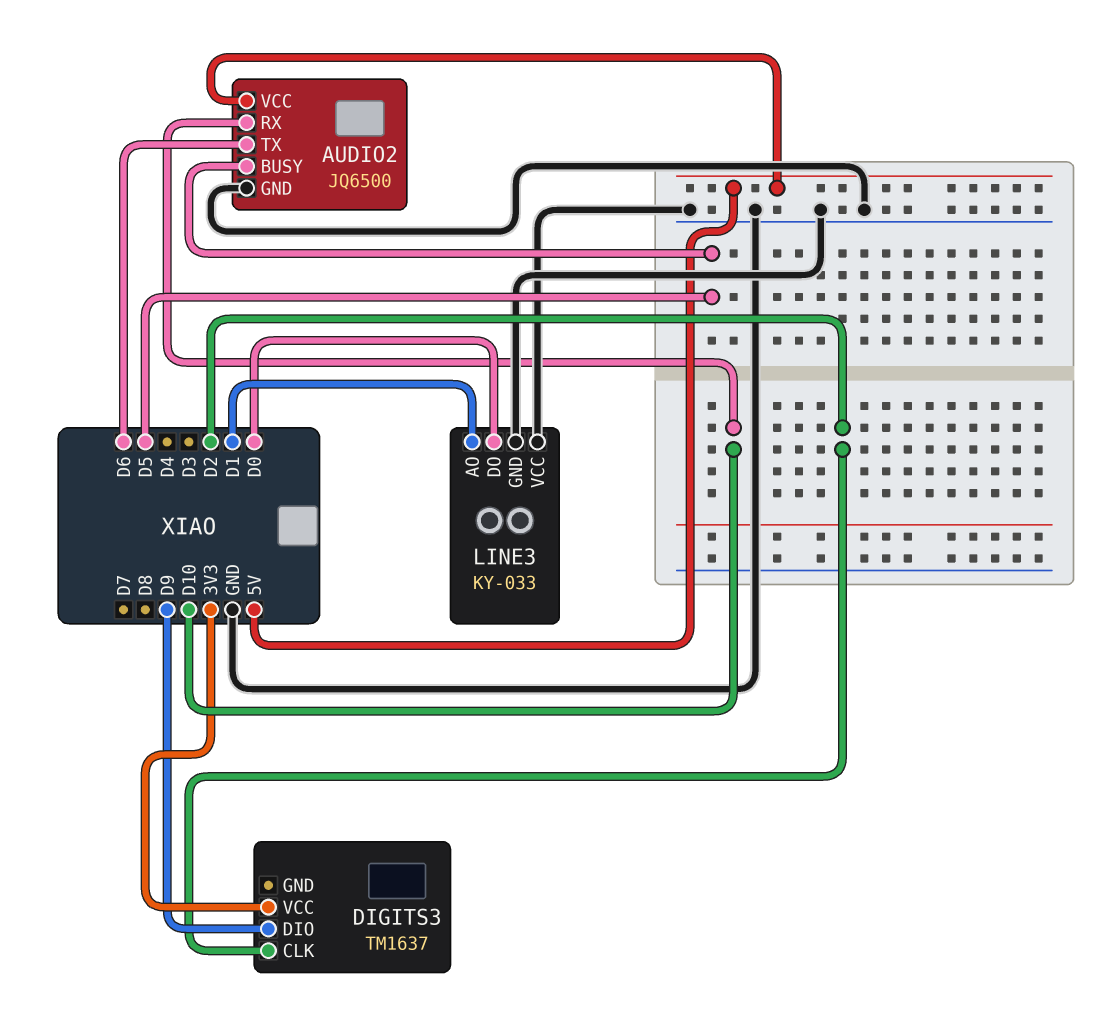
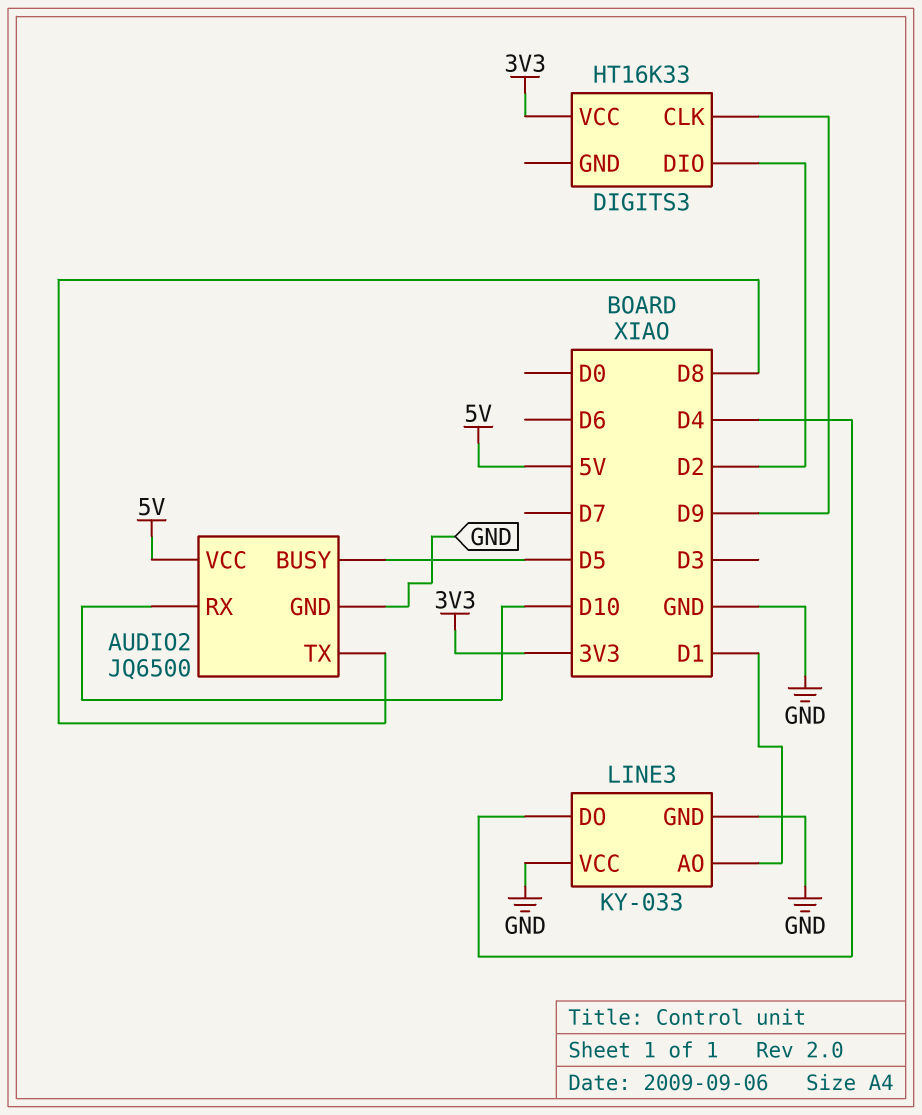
AUDIO2 pin TX: D6 -> D8
DIGITS3: TM1637 -> HT16K33
DIGITS3 pin CLK: D2 -> D9
DIGITS3 pin DIO: D9 -> D2
LINE3 pin DO: D0 -> D4

